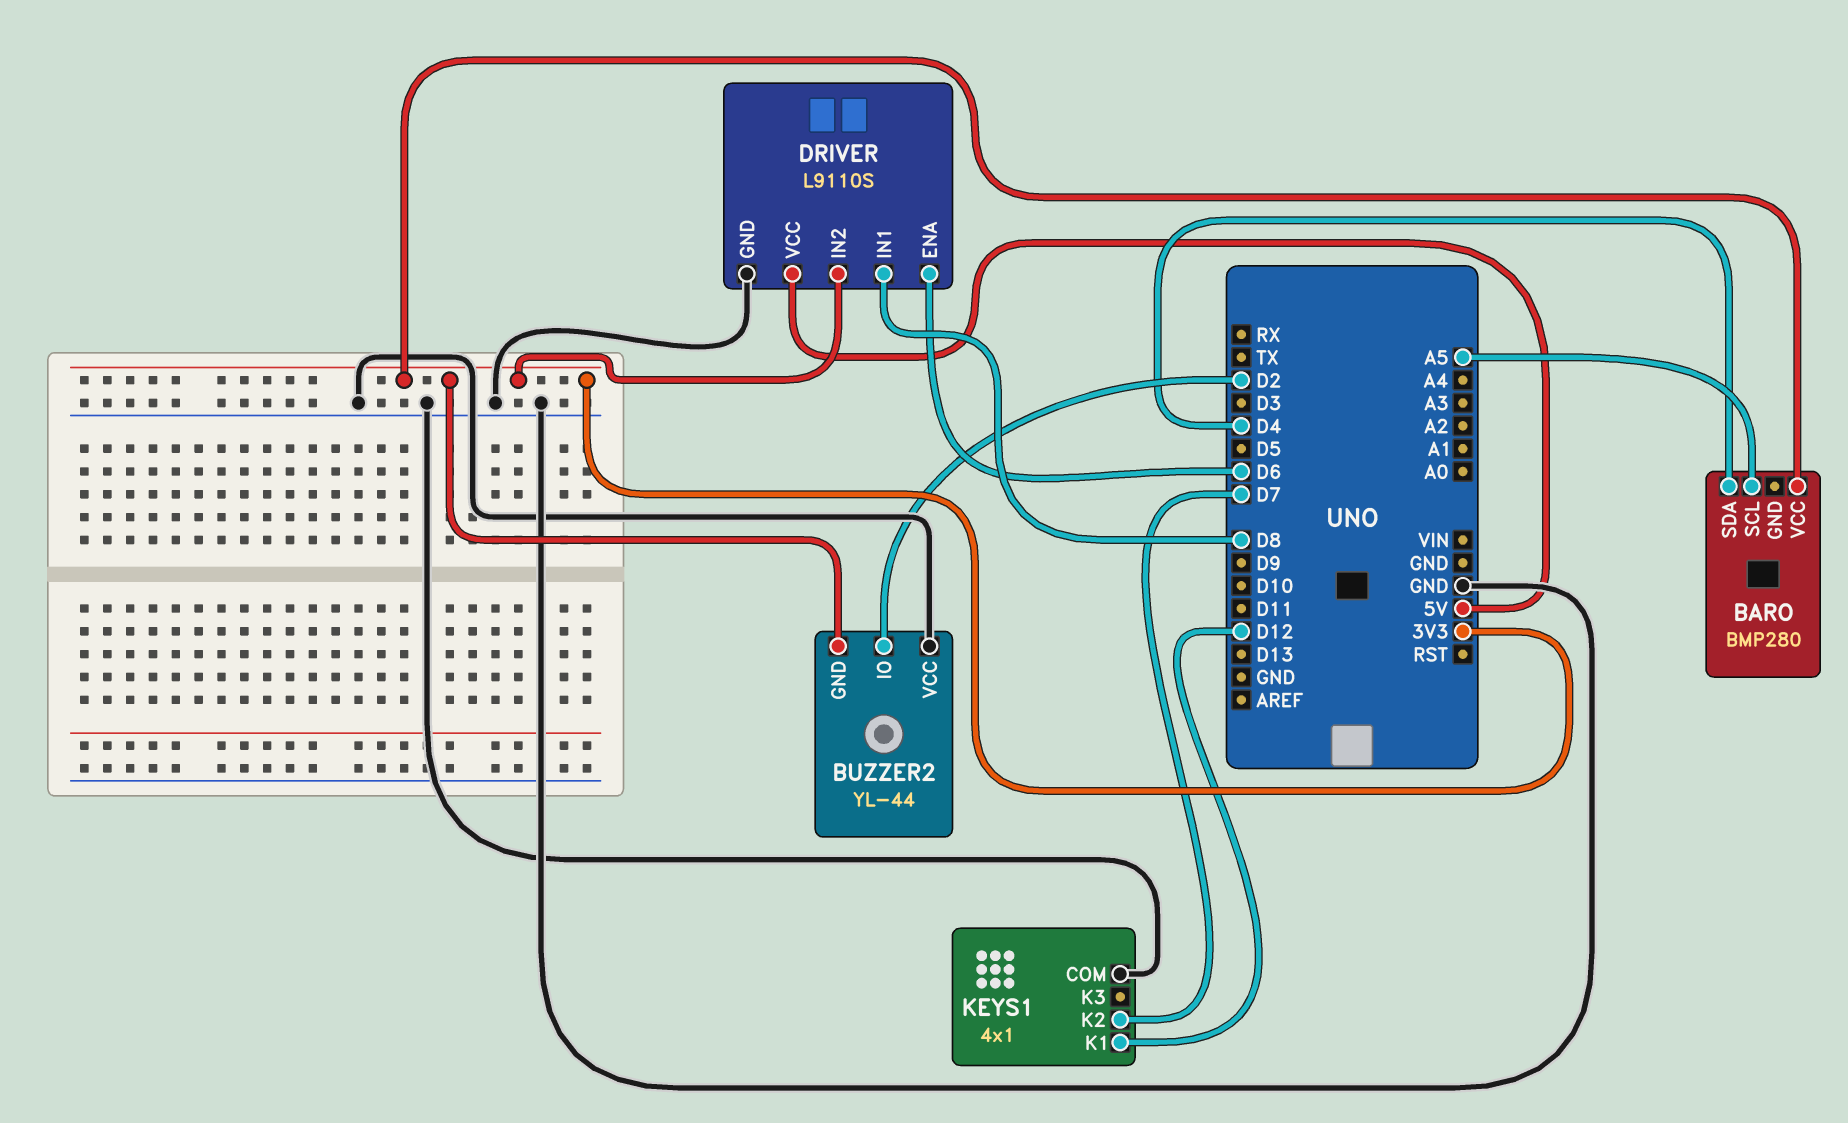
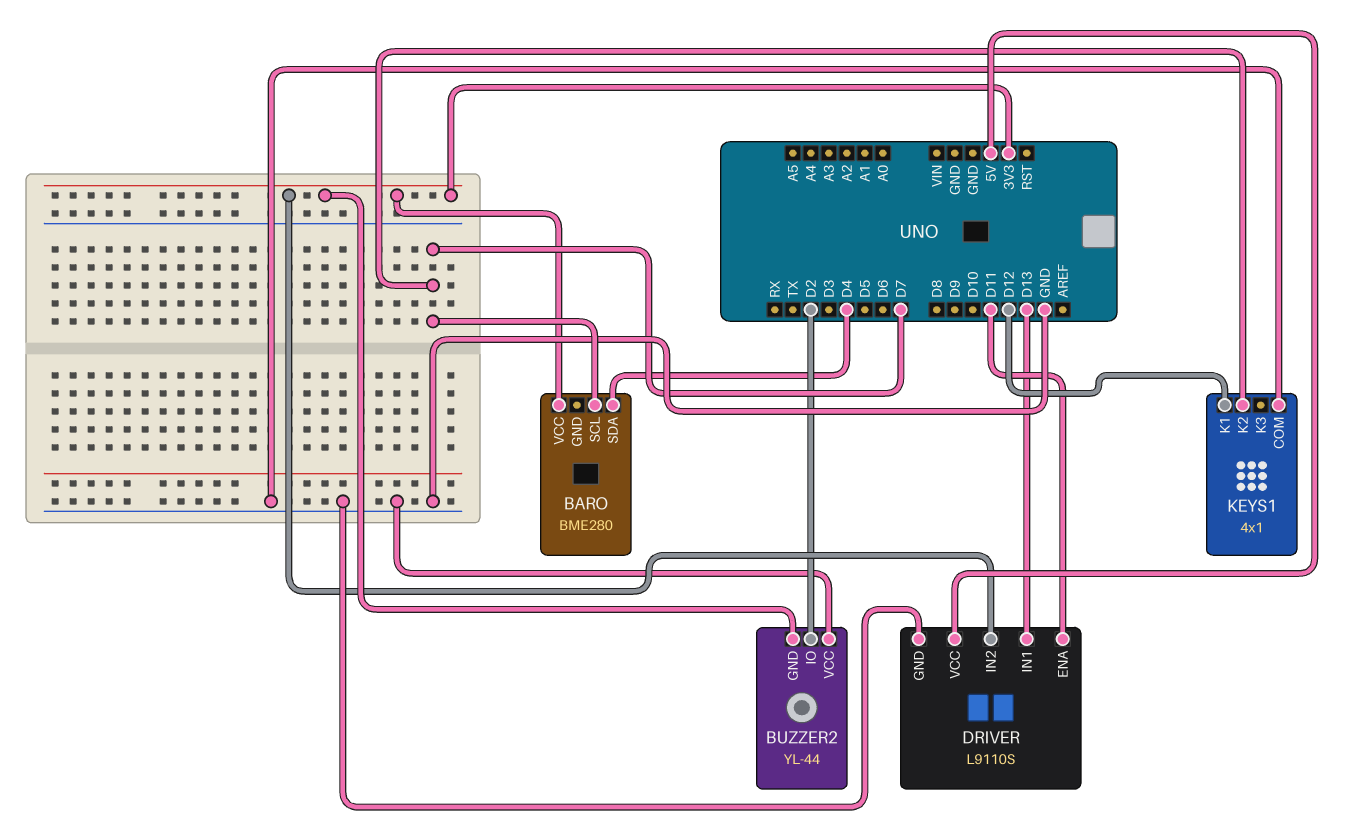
BARO: BMP280 -> BME280
BARO pin SCL: A5 -> D7
DRIVER pin ENA: D6 -> D11
DRIVER pin IN1: D8 -> D13

